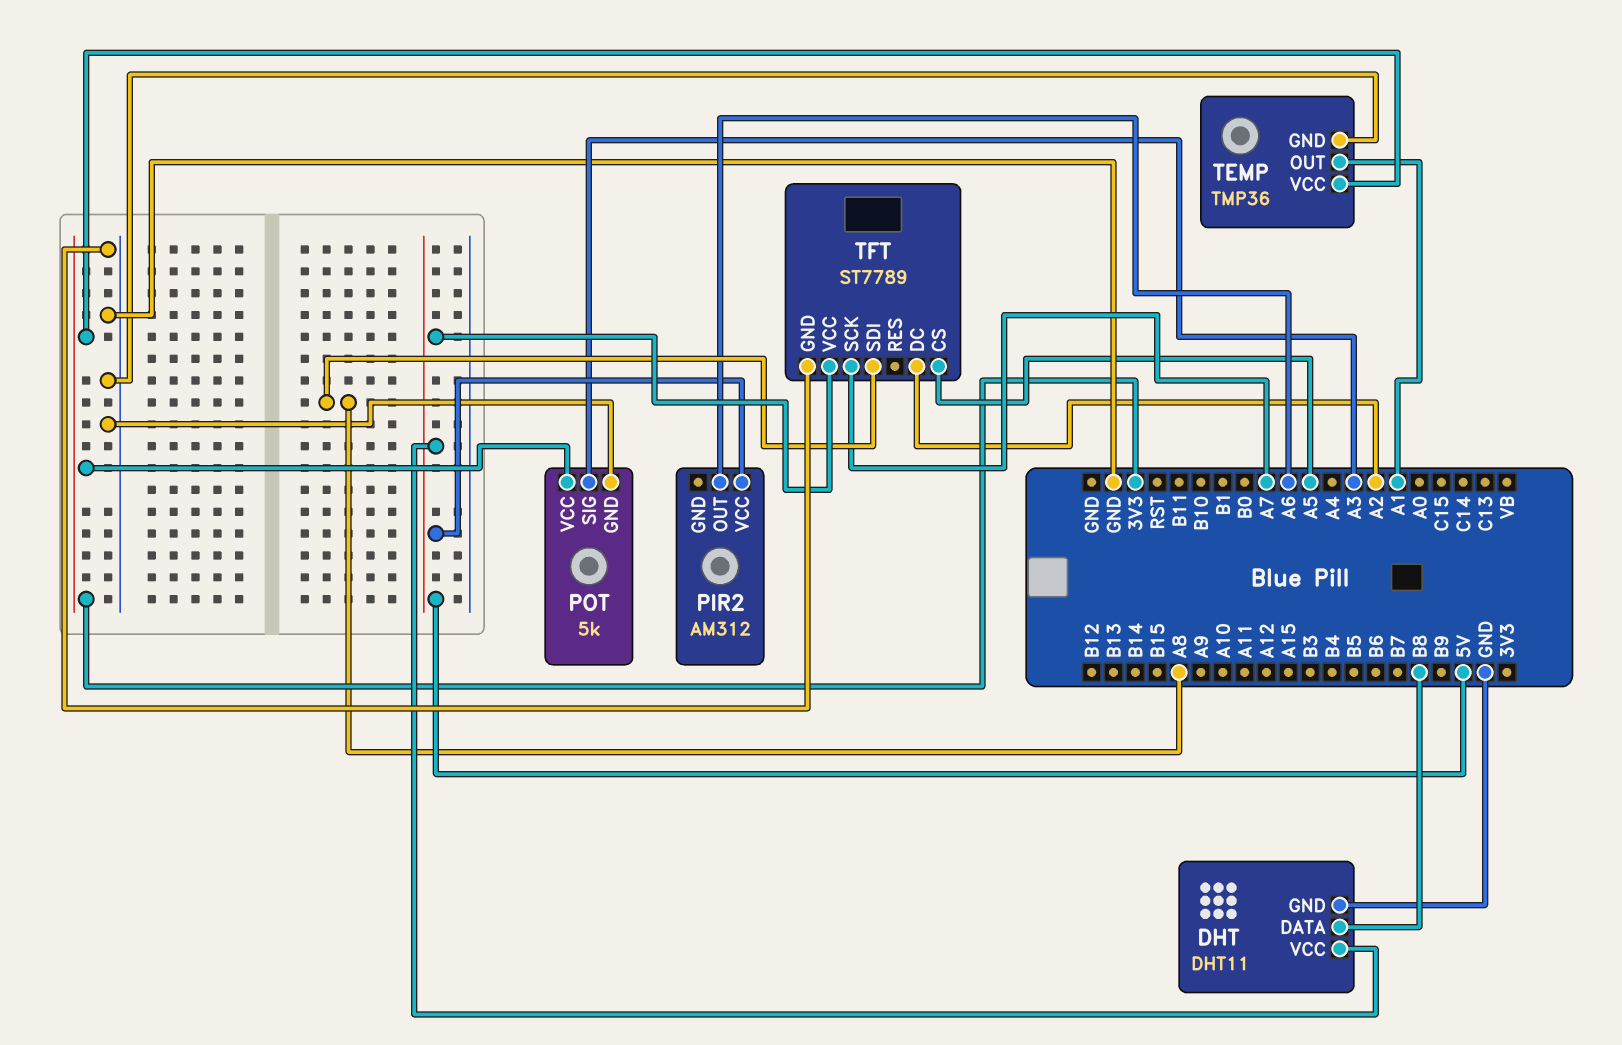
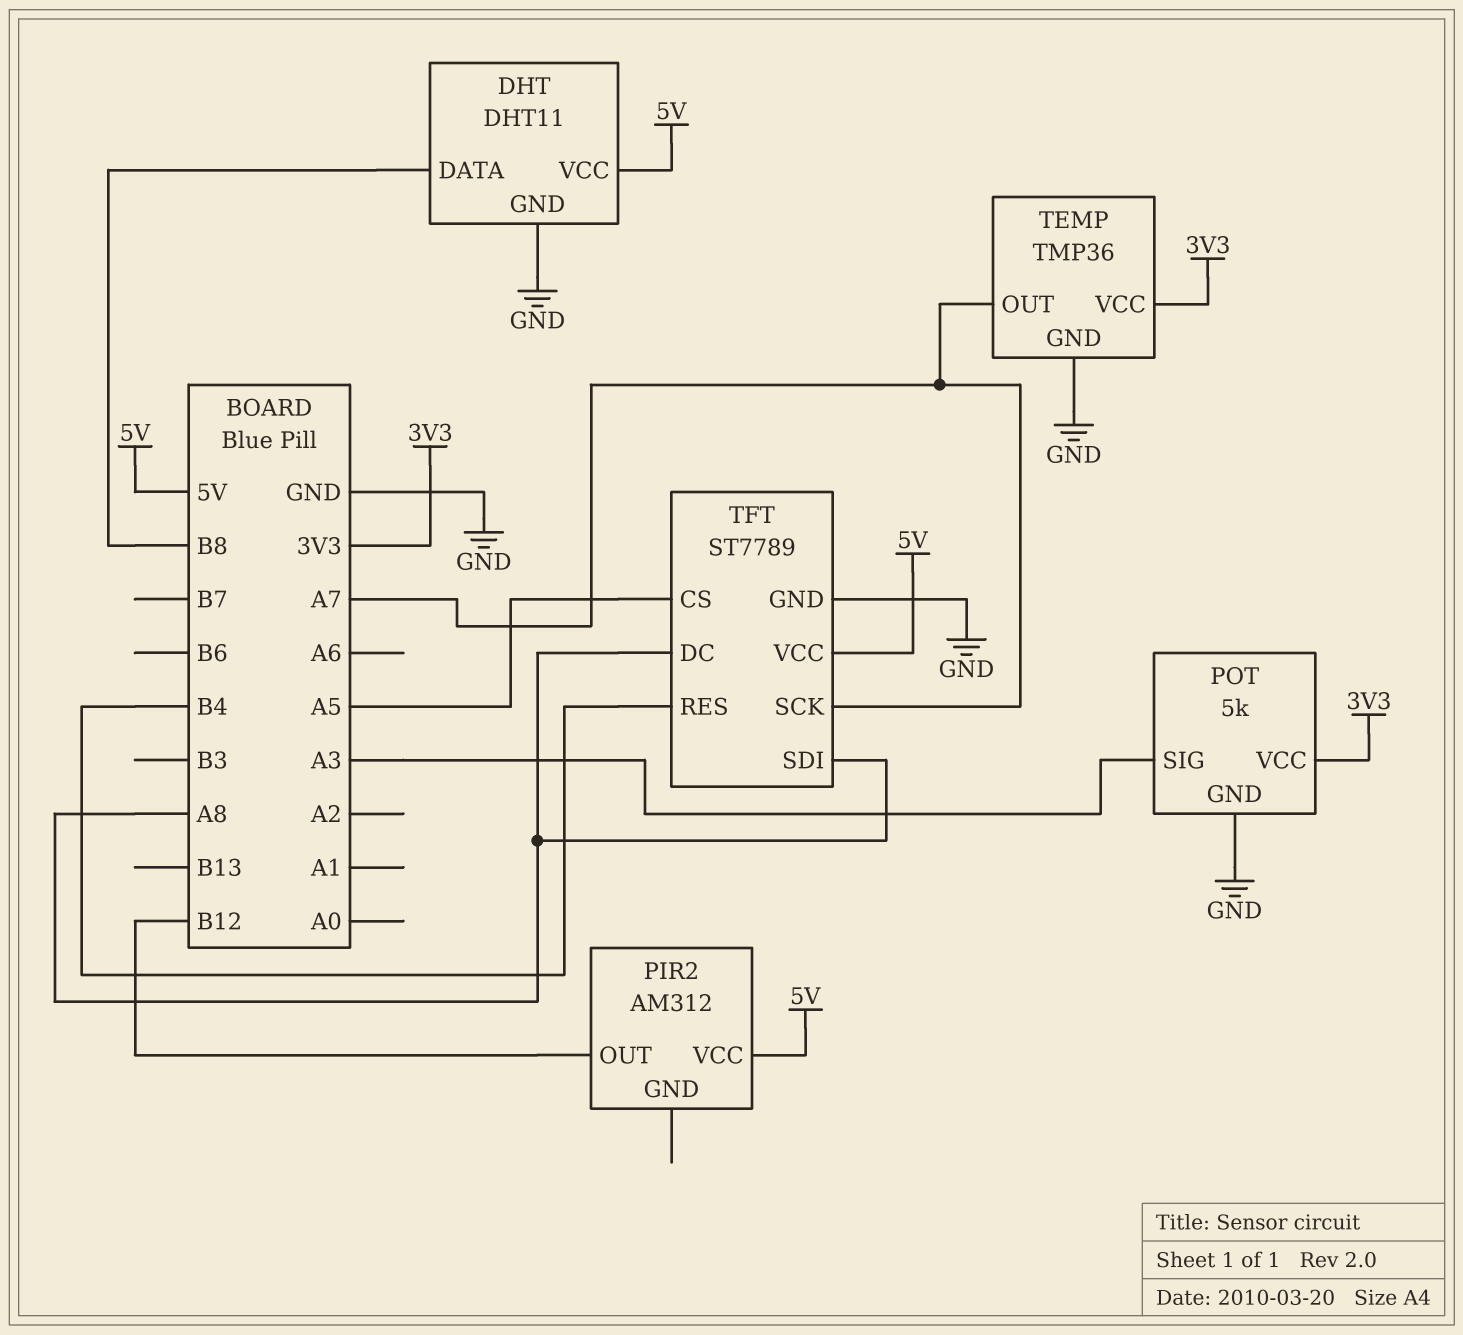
PIR2 pin OUT: A6 -> B12
TEMP pin OUT: A1 -> A7
TFT pin DC: A2 -> A8
TFT pin RES: none -> B4

